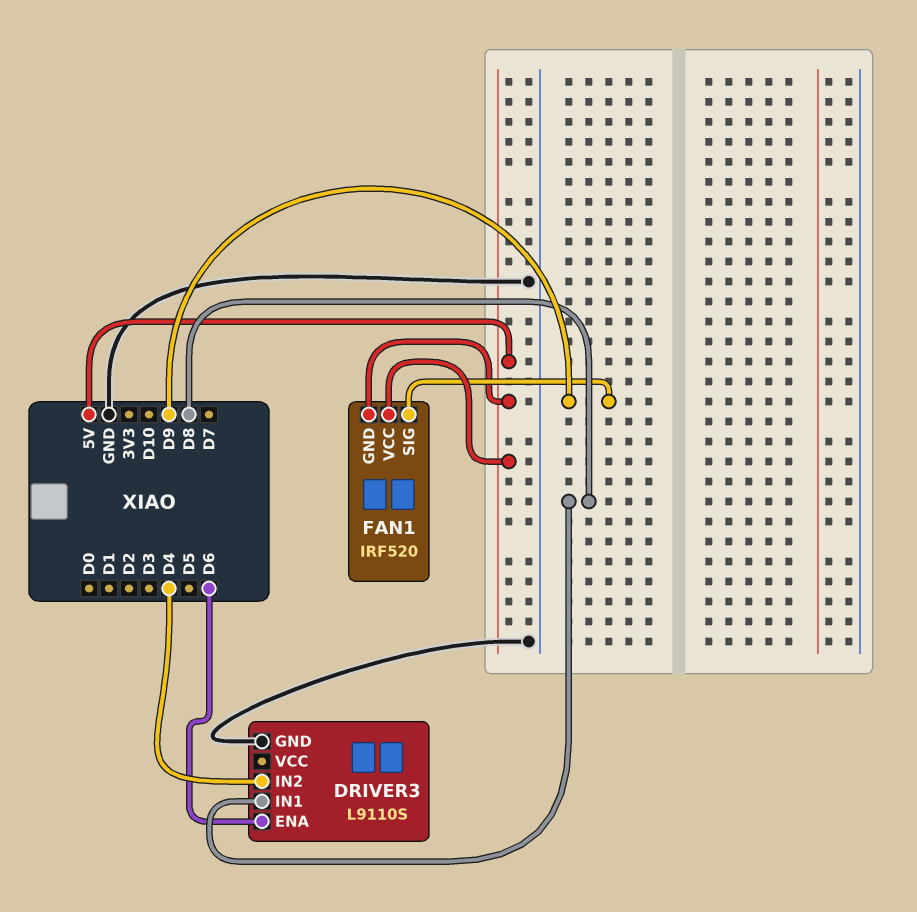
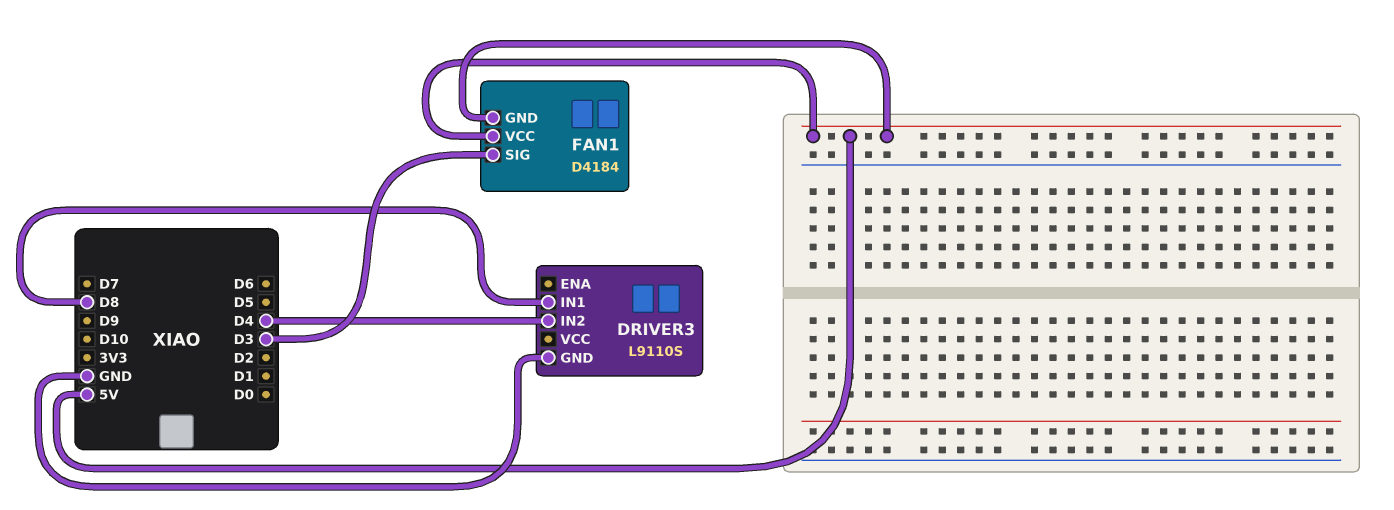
DRIVER3 pin ENA: D6 -> none
FAN1: IRF520 -> D4184
FAN1 pin SIG: D9 -> D3

